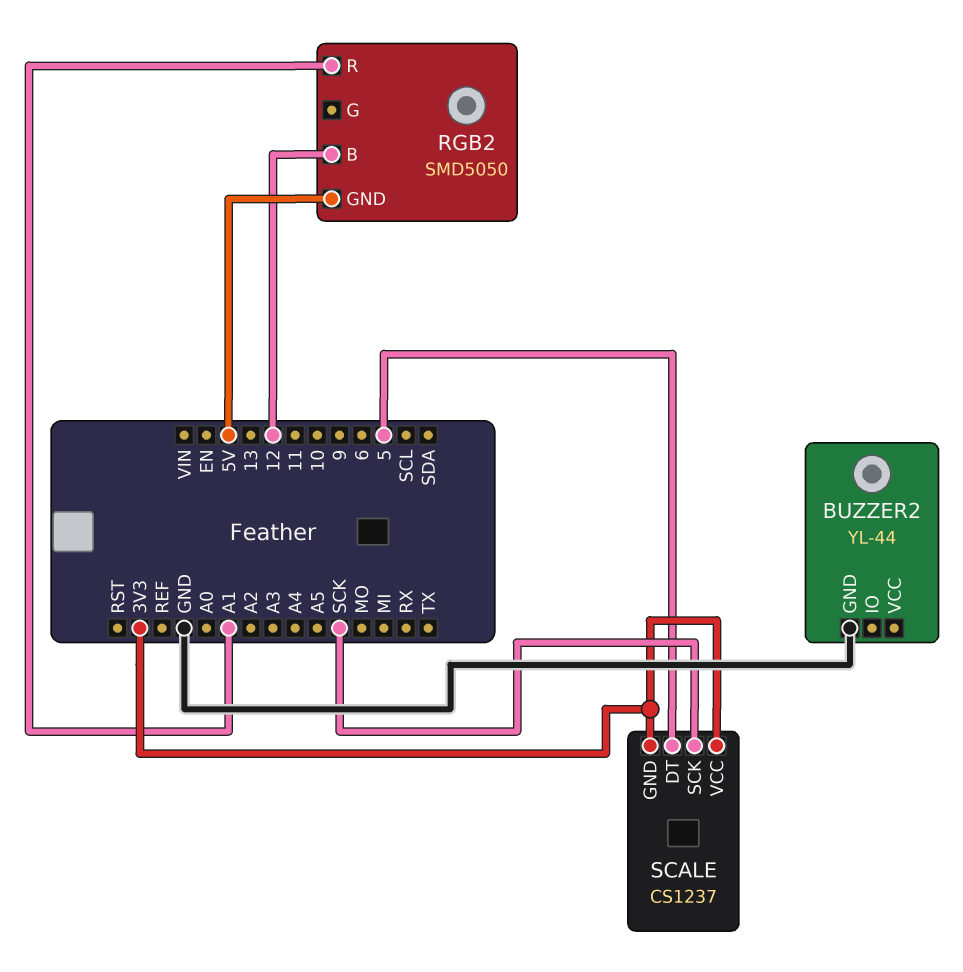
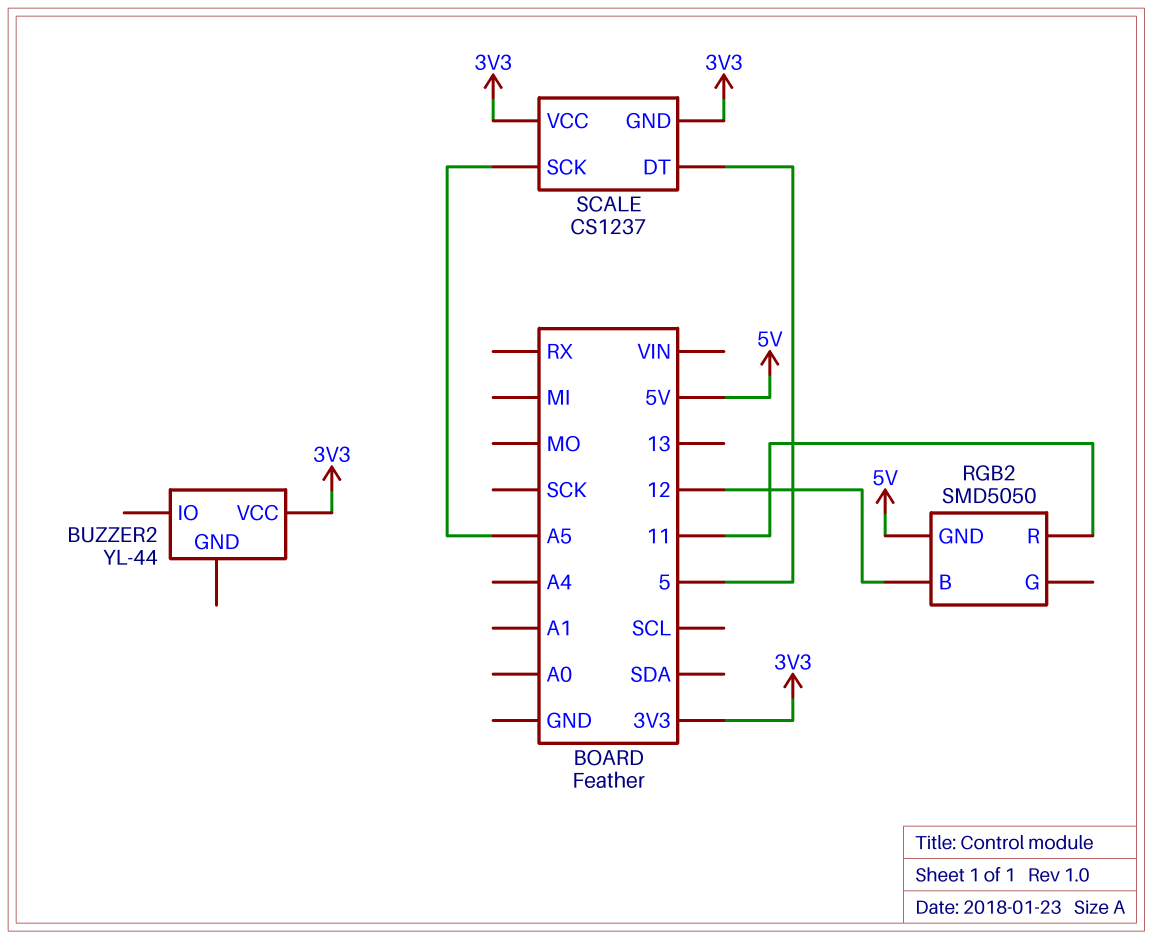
BUZZER2 pin GND: GND -> none
BUZZER2 pin VCC: none -> 3V3
RGB2 pin R: A1 -> 11
SCALE pin SCK: SCK -> A5

